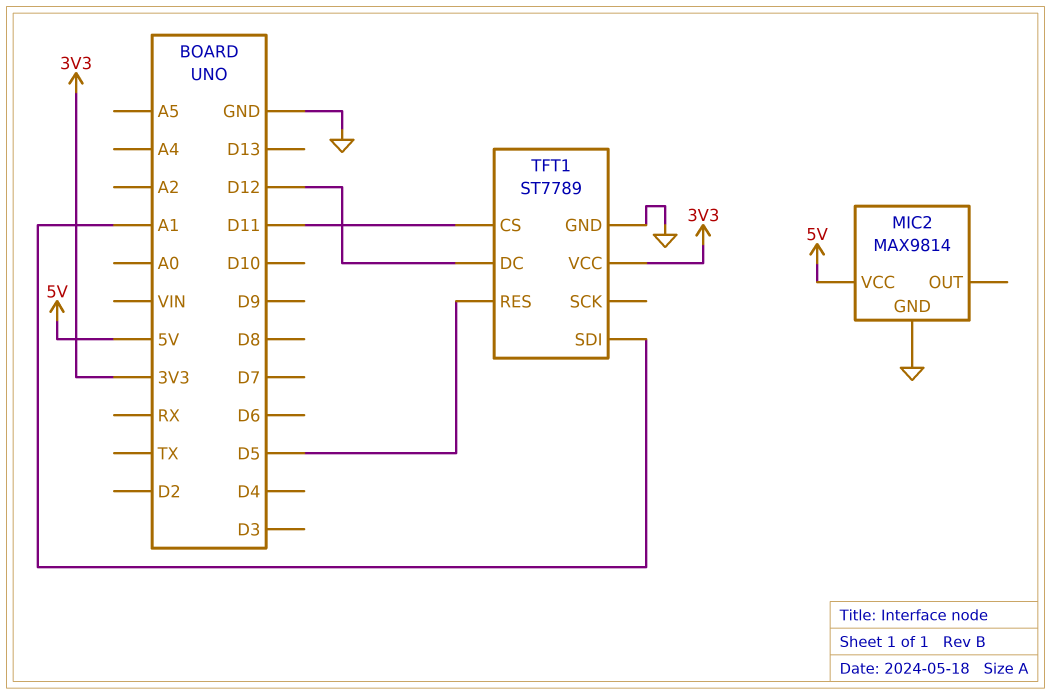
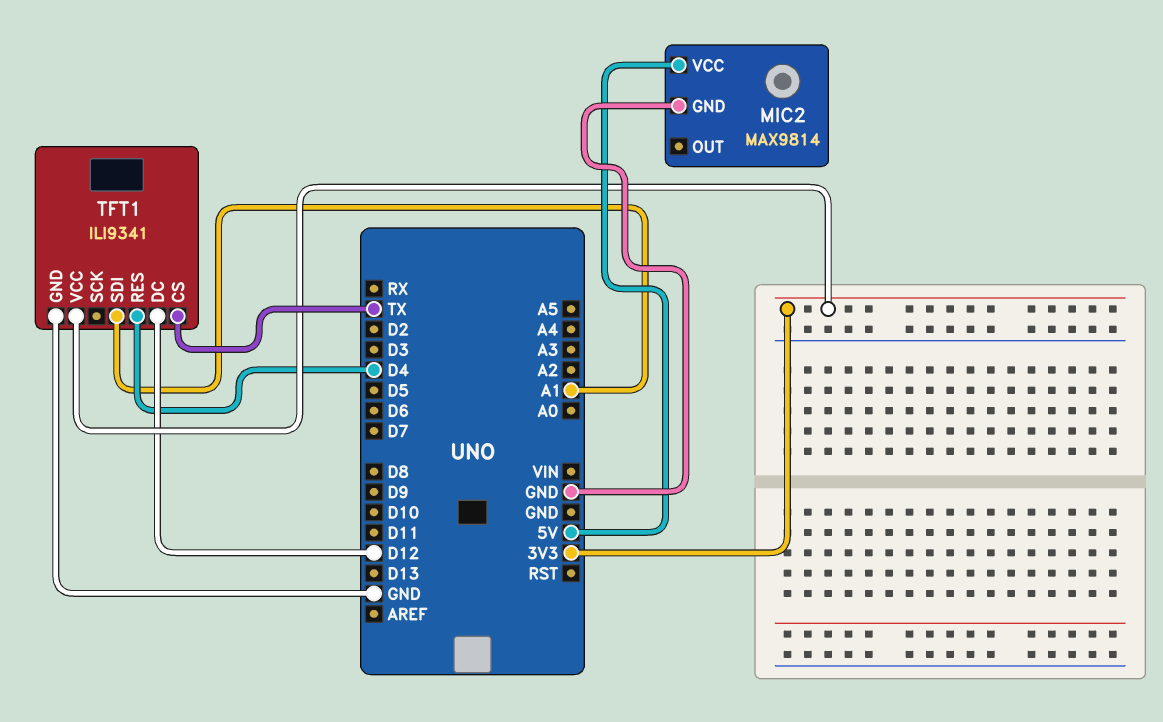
TFT1: ST7789 -> ILI9341
TFT1 pin CS: D11 -> TX
TFT1 pin RES: D5 -> D4

